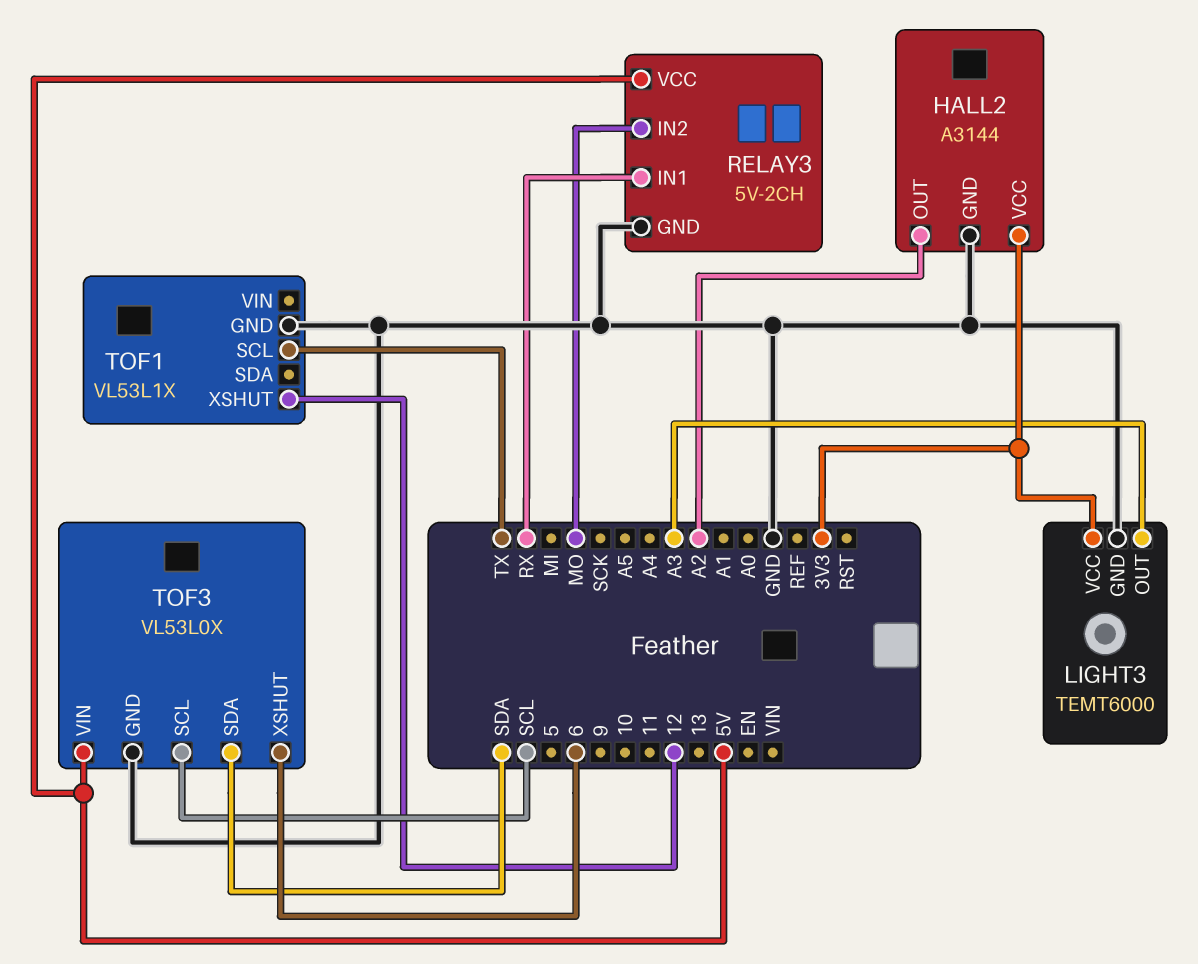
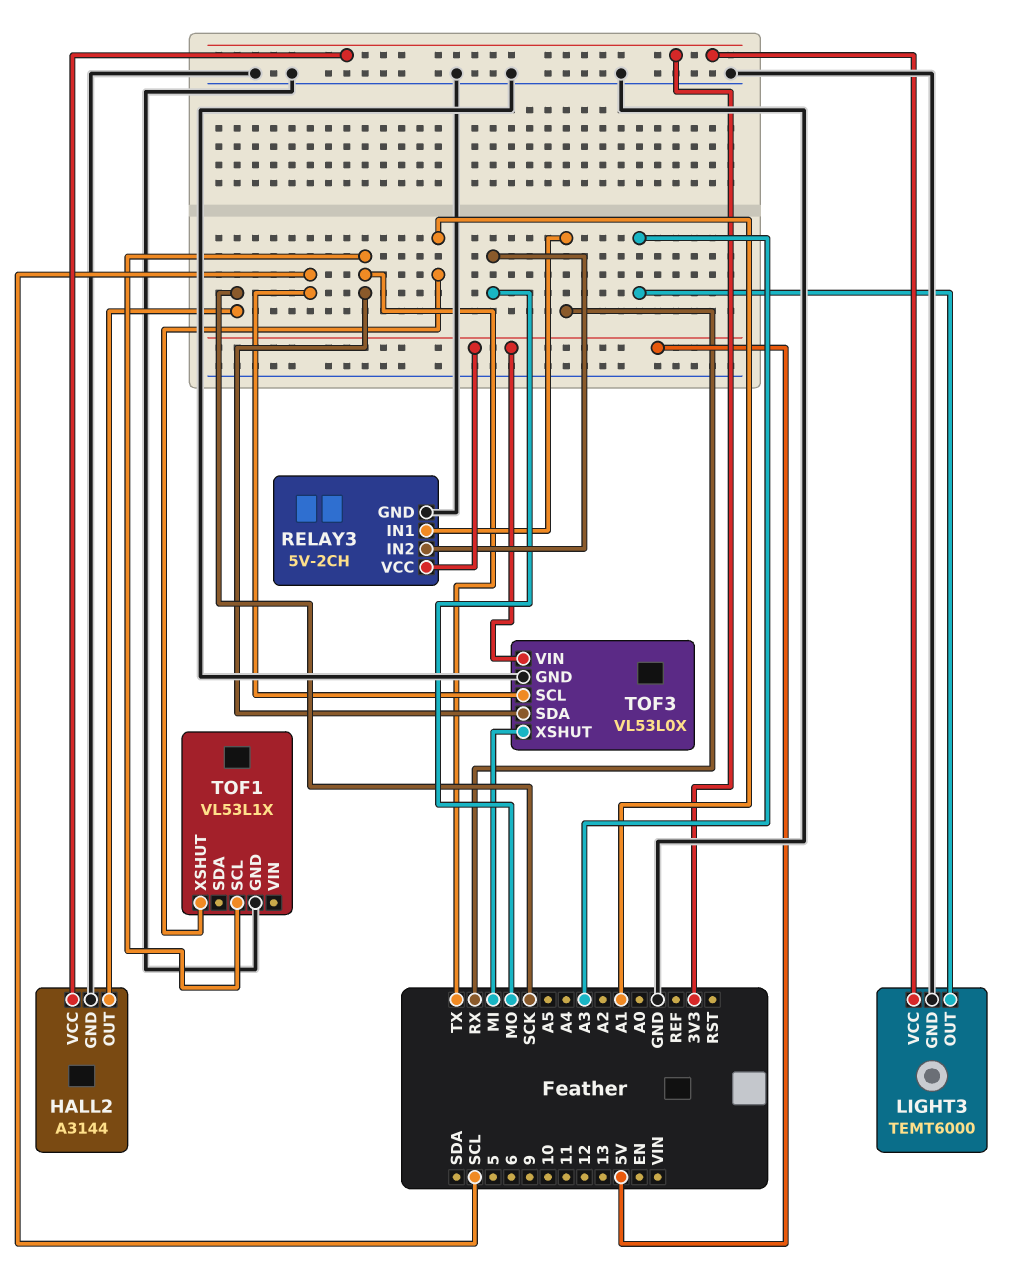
HALL2 pin OUT: A2 -> SCK
TOF1 pin XSHUT: 12 -> A1
TOF3 pin SDA: SDA -> TX
TOF3 pin XSHUT: 6 -> MI

